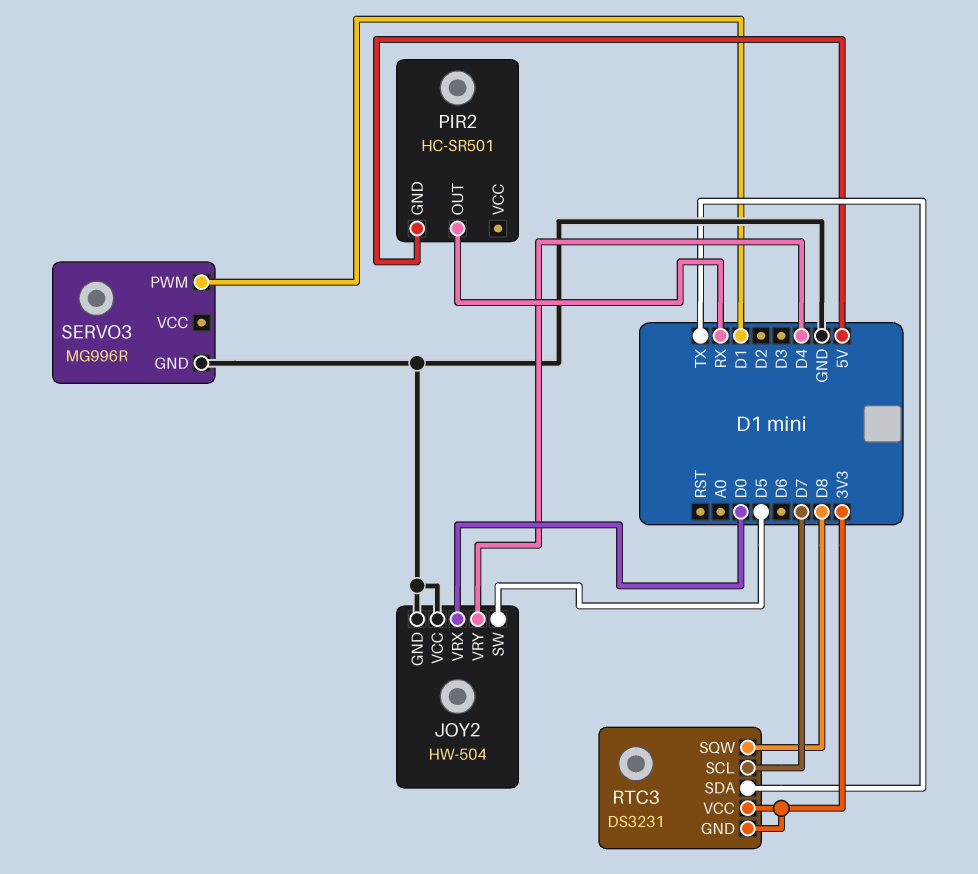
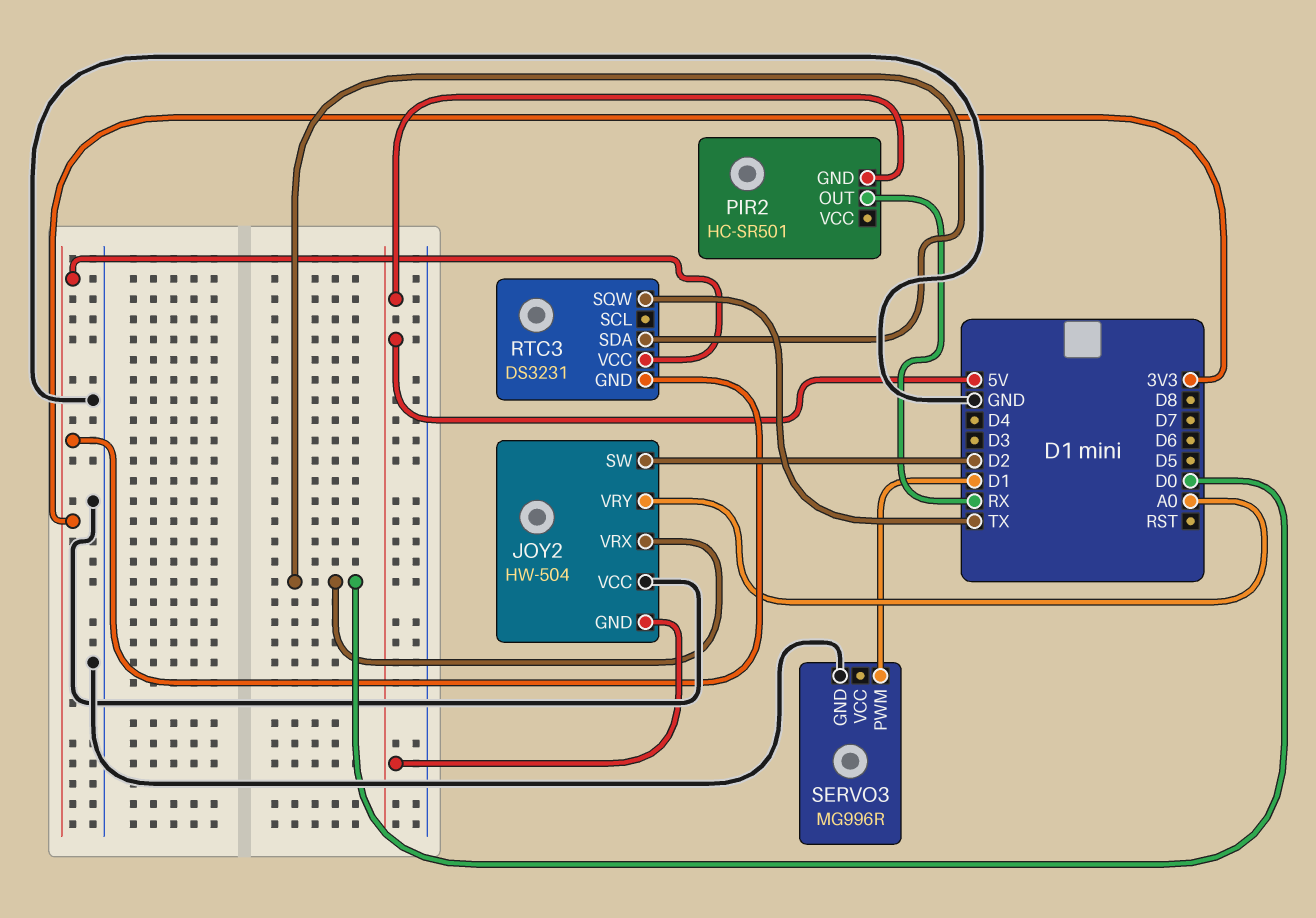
JOY2 pin GND: GND -> 5V
JOY2 pin SW: D5 -> D2
JOY2 pin VRY: D4 -> A0
RTC3 pin SCL: D7 -> none
RTC3 pin SDA: TX -> D0
RTC3 pin SQW: D8 -> TX

